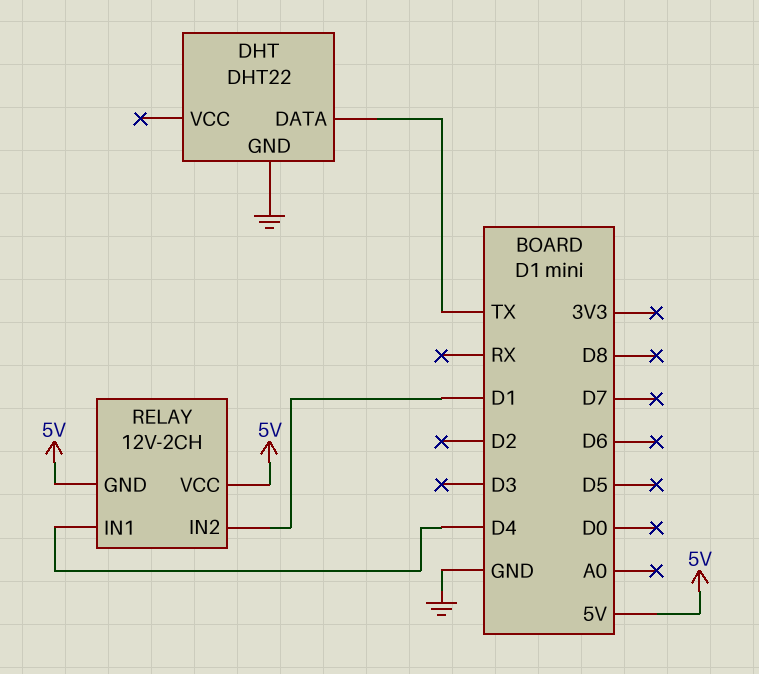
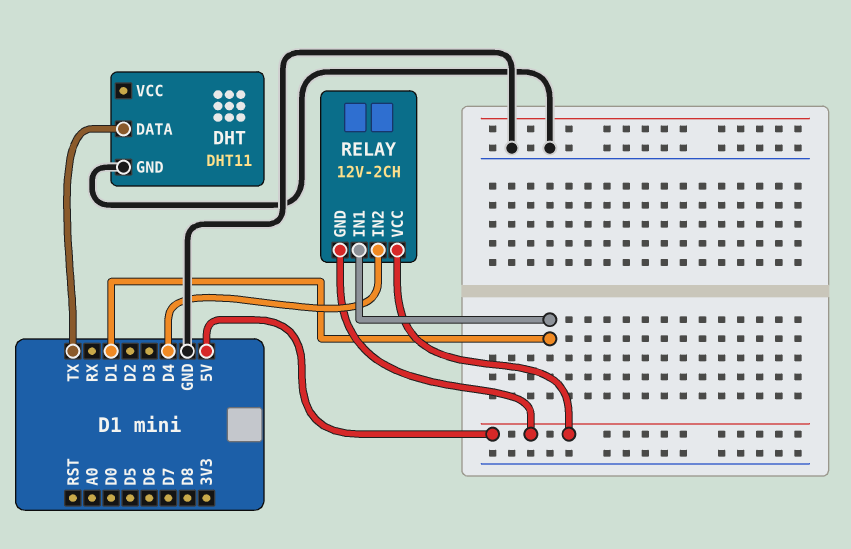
DHT: DHT22 -> DHT11
RELAY pin IN1: D4 -> D1
RELAY pin IN2: D1 -> D4

